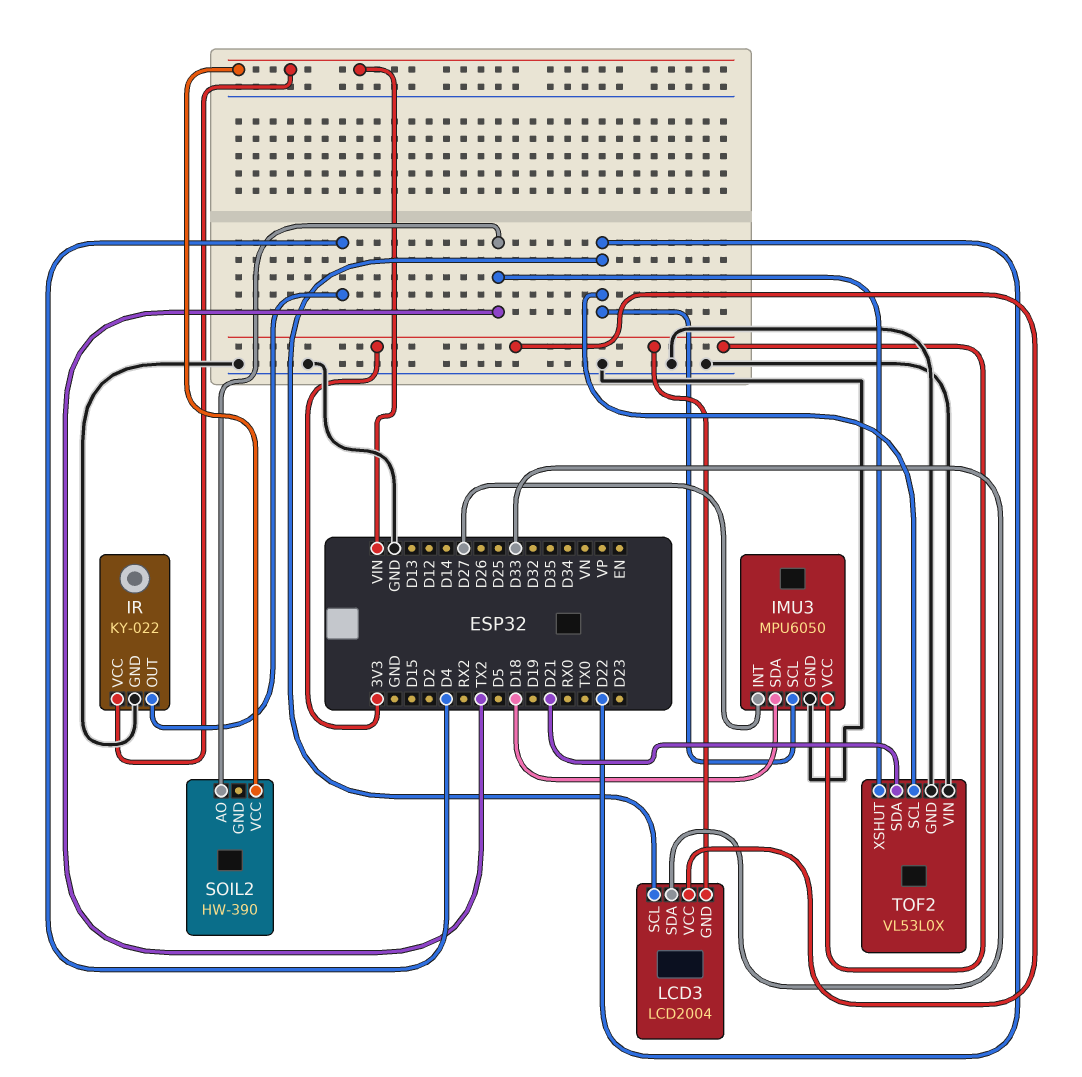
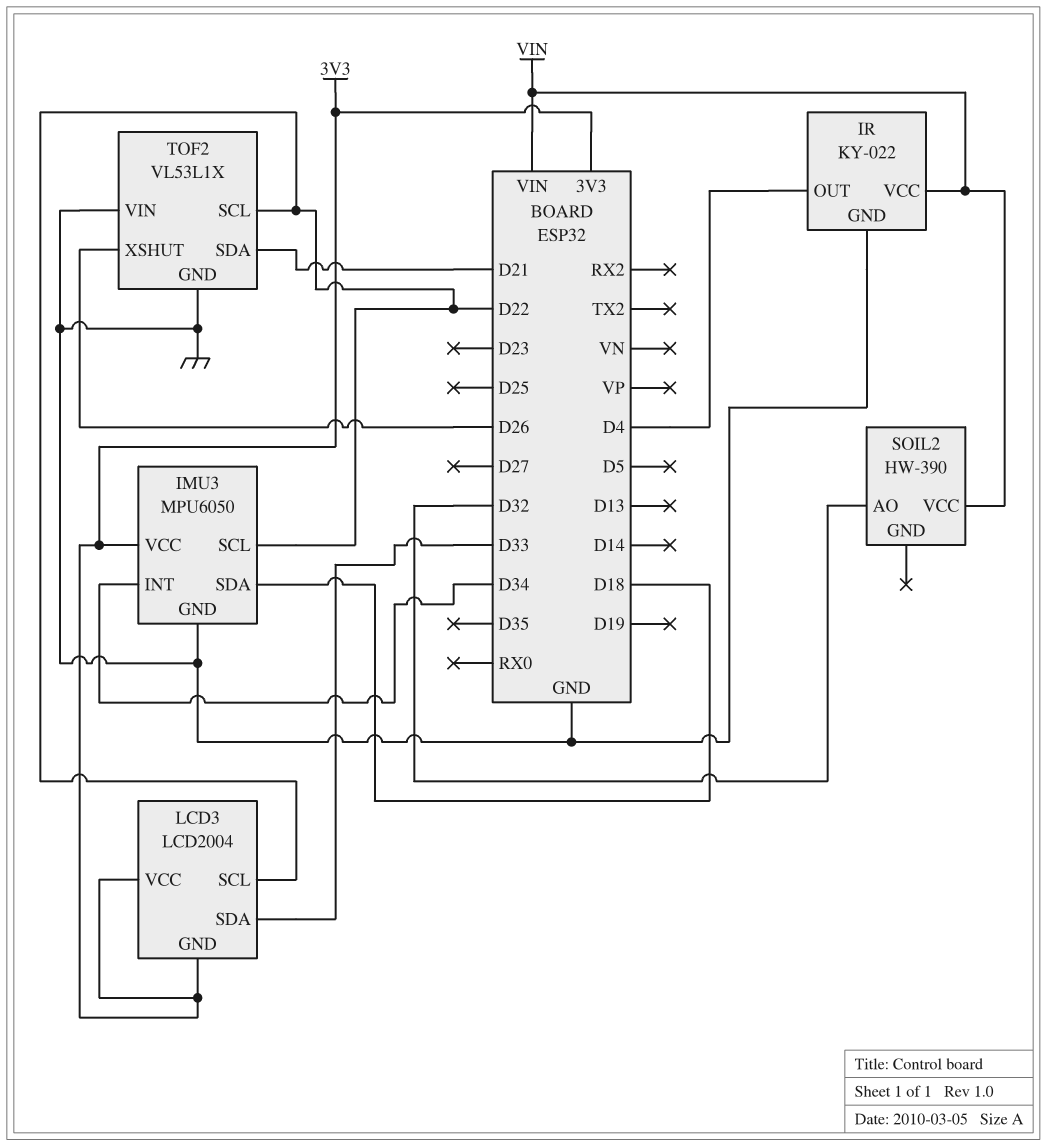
IMU3 pin INT: D27 -> D34
SOIL2 pin AO: TX2 -> D32
TOF2: VL53L0X -> VL53L1X
TOF2 pin XSHUT: TX2 -> D26

